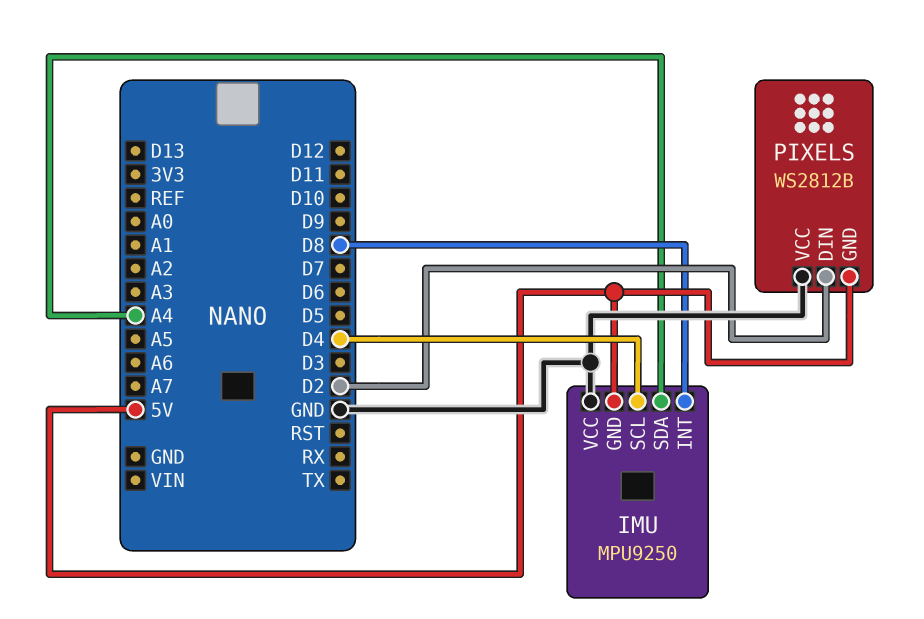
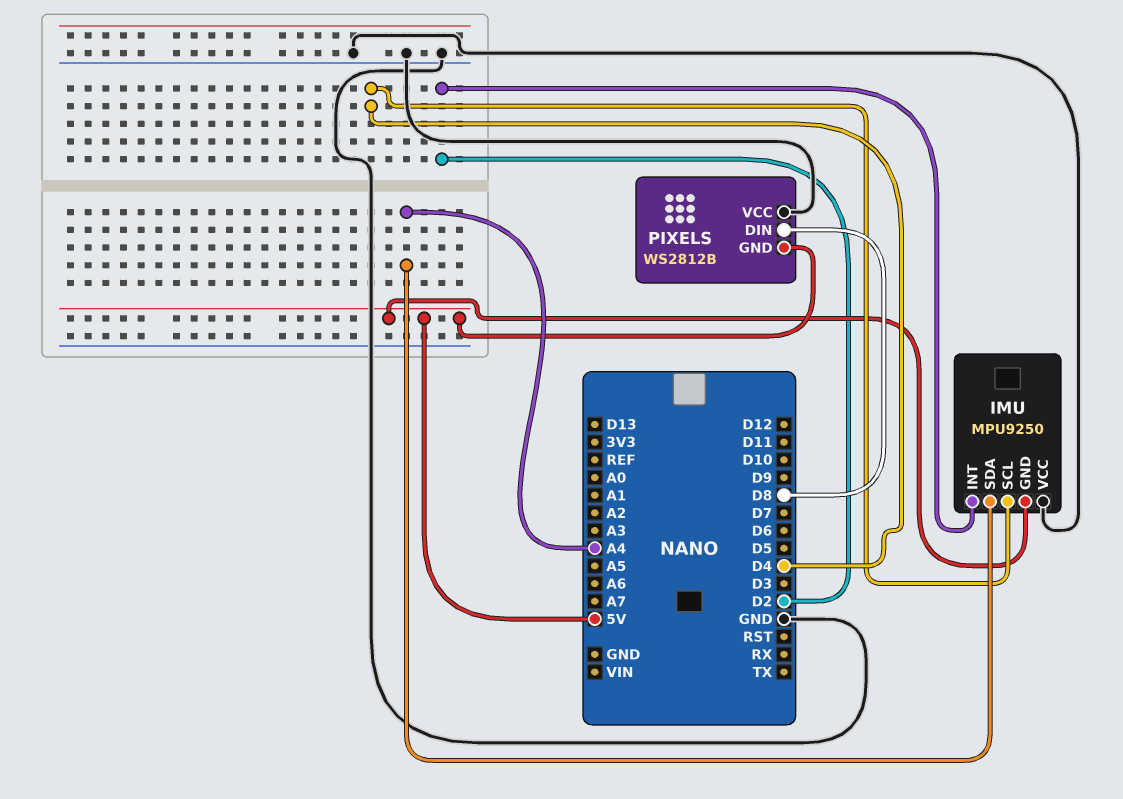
IMU pin INT: D8 -> D2
PIXELS pin DIN: D2 -> D8

